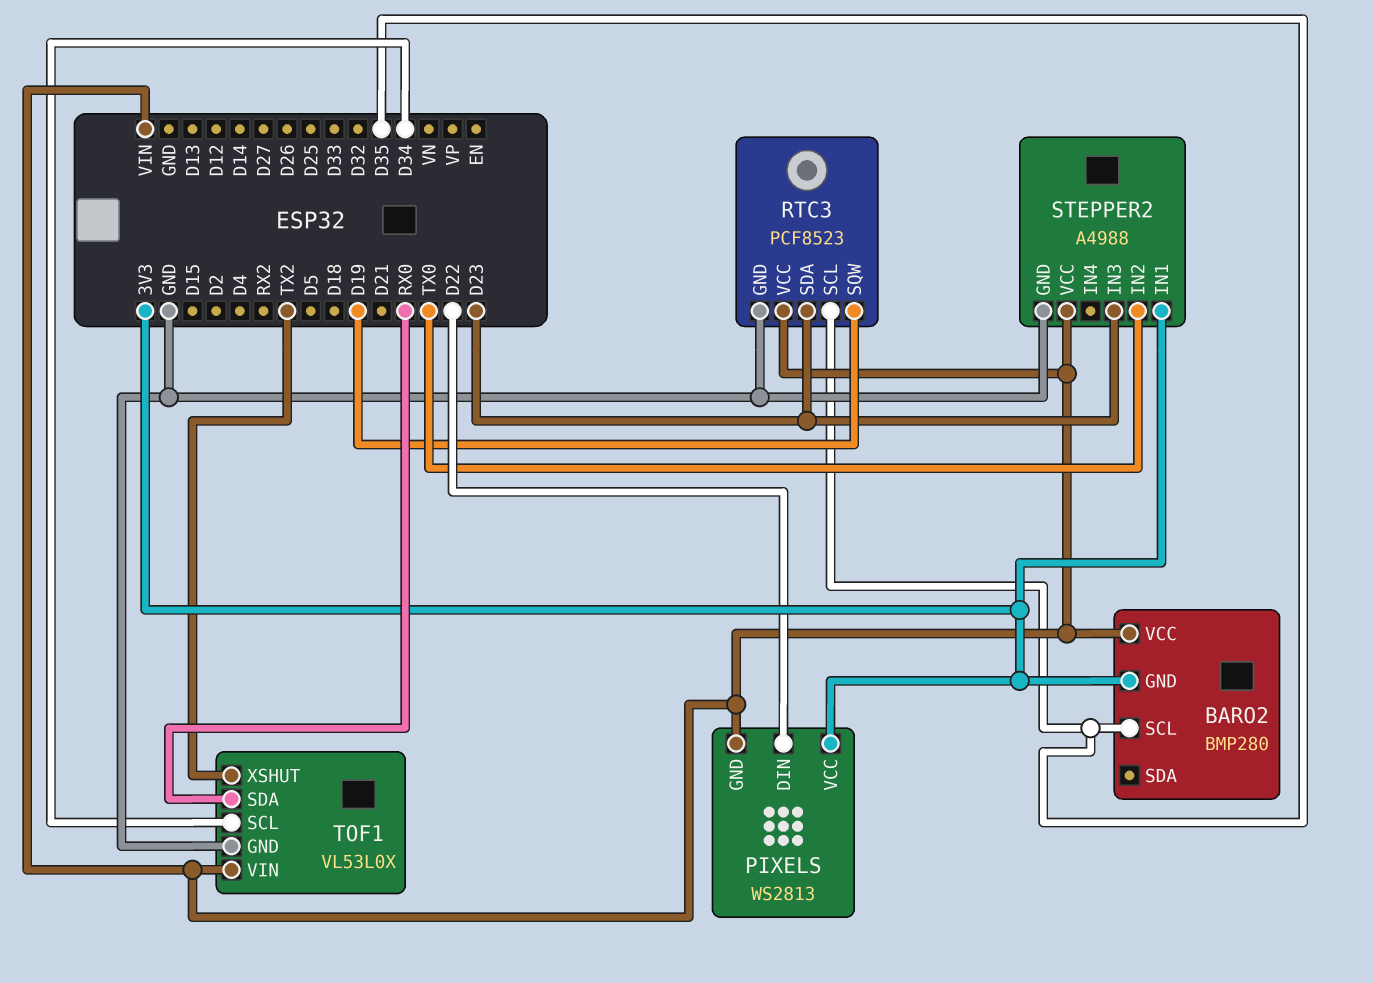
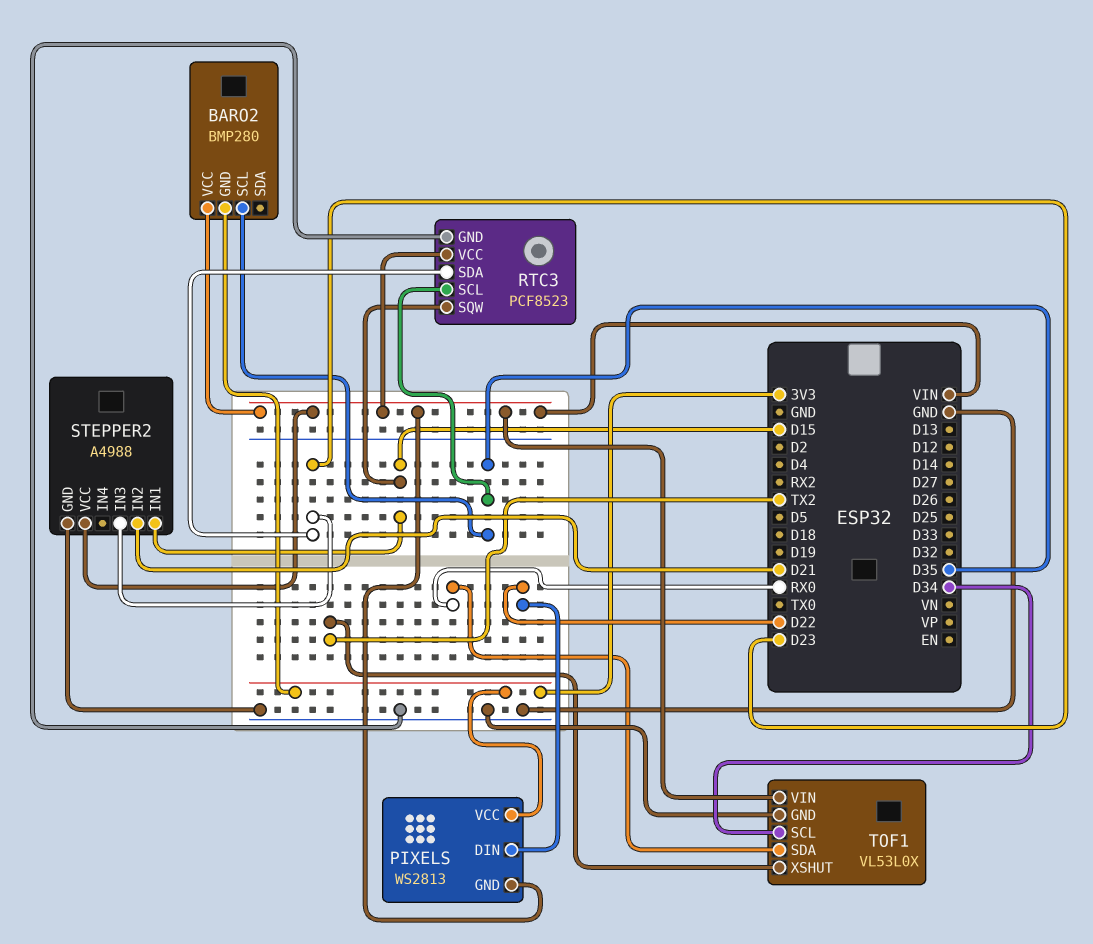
RTC3 pin SQW: D19 -> D15
STEPPER2 pin IN1: 3V3 -> D15
STEPPER2 pin IN2: TX0 -> D21

